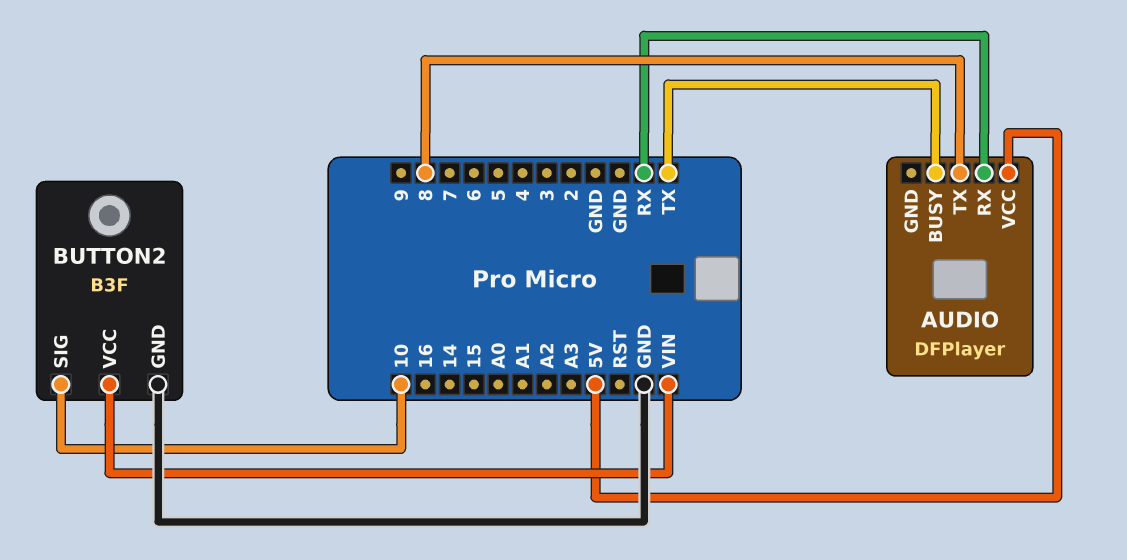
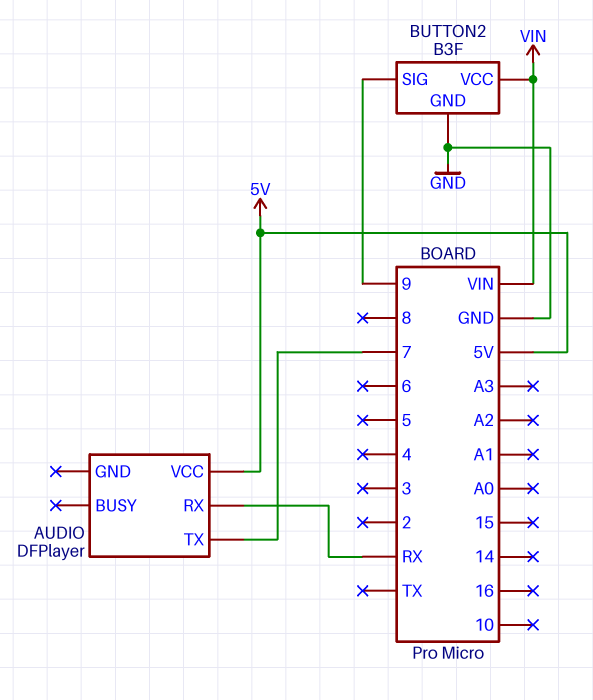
AUDIO pin BUSY: TX -> none
AUDIO pin TX: 8 -> 7
BUTTON2 pin SIG: 10 -> 9

